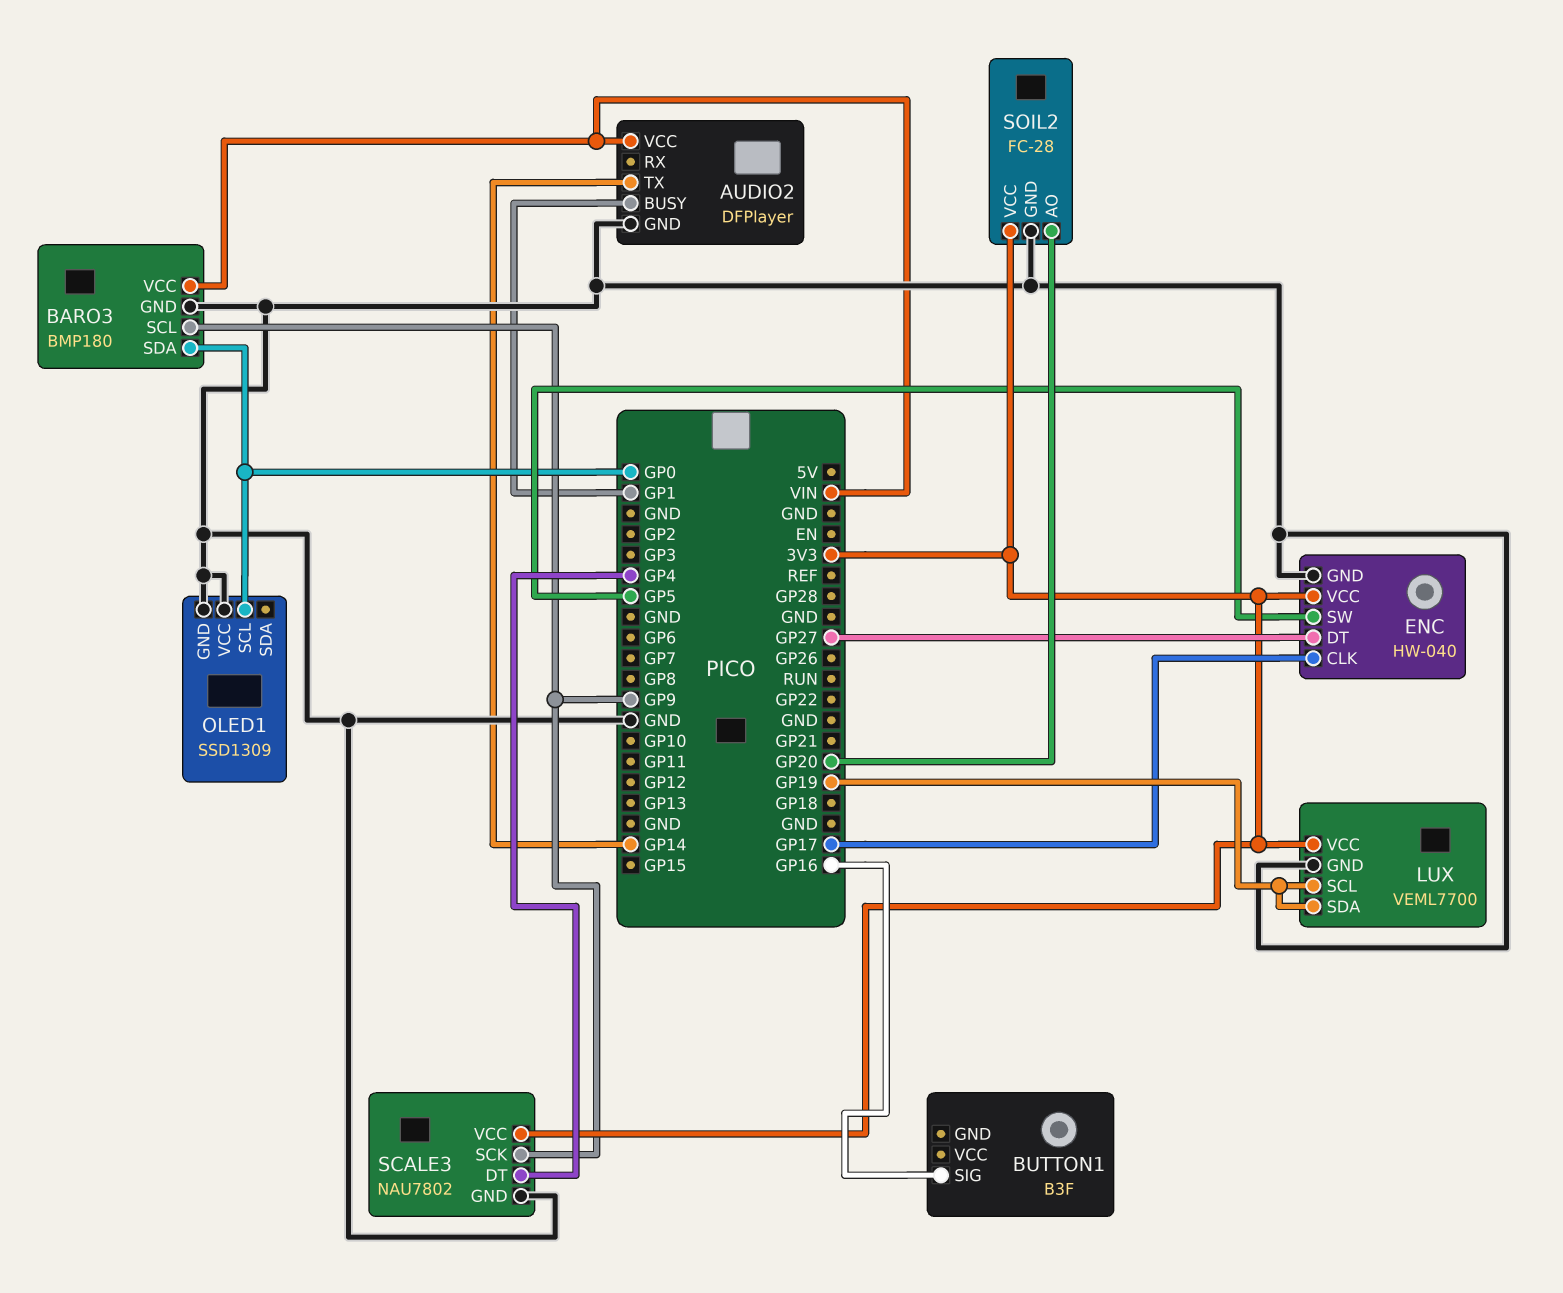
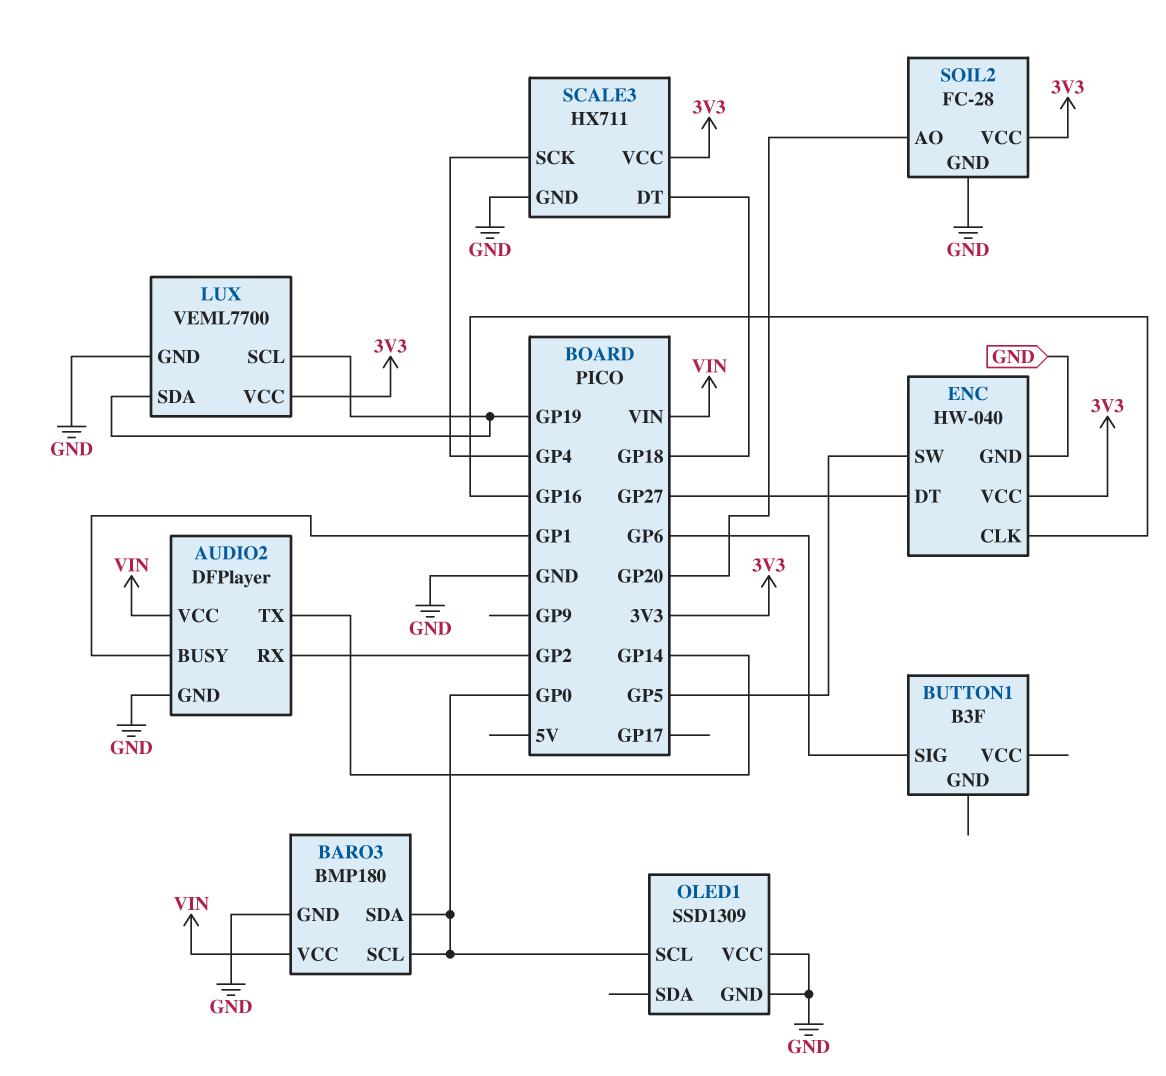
AUDIO2 pin RX: none -> GP2
BARO3 pin SCL: GP9 -> GP0
BUTTON1 pin SIG: GP16 -> GP6
ENC pin CLK: GP17 -> GP16
SCALE3: NAU7802 -> HX711
SCALE3 pin DT: GP4 -> GP18
SCALE3 pin SCK: GP9 -> GP4

